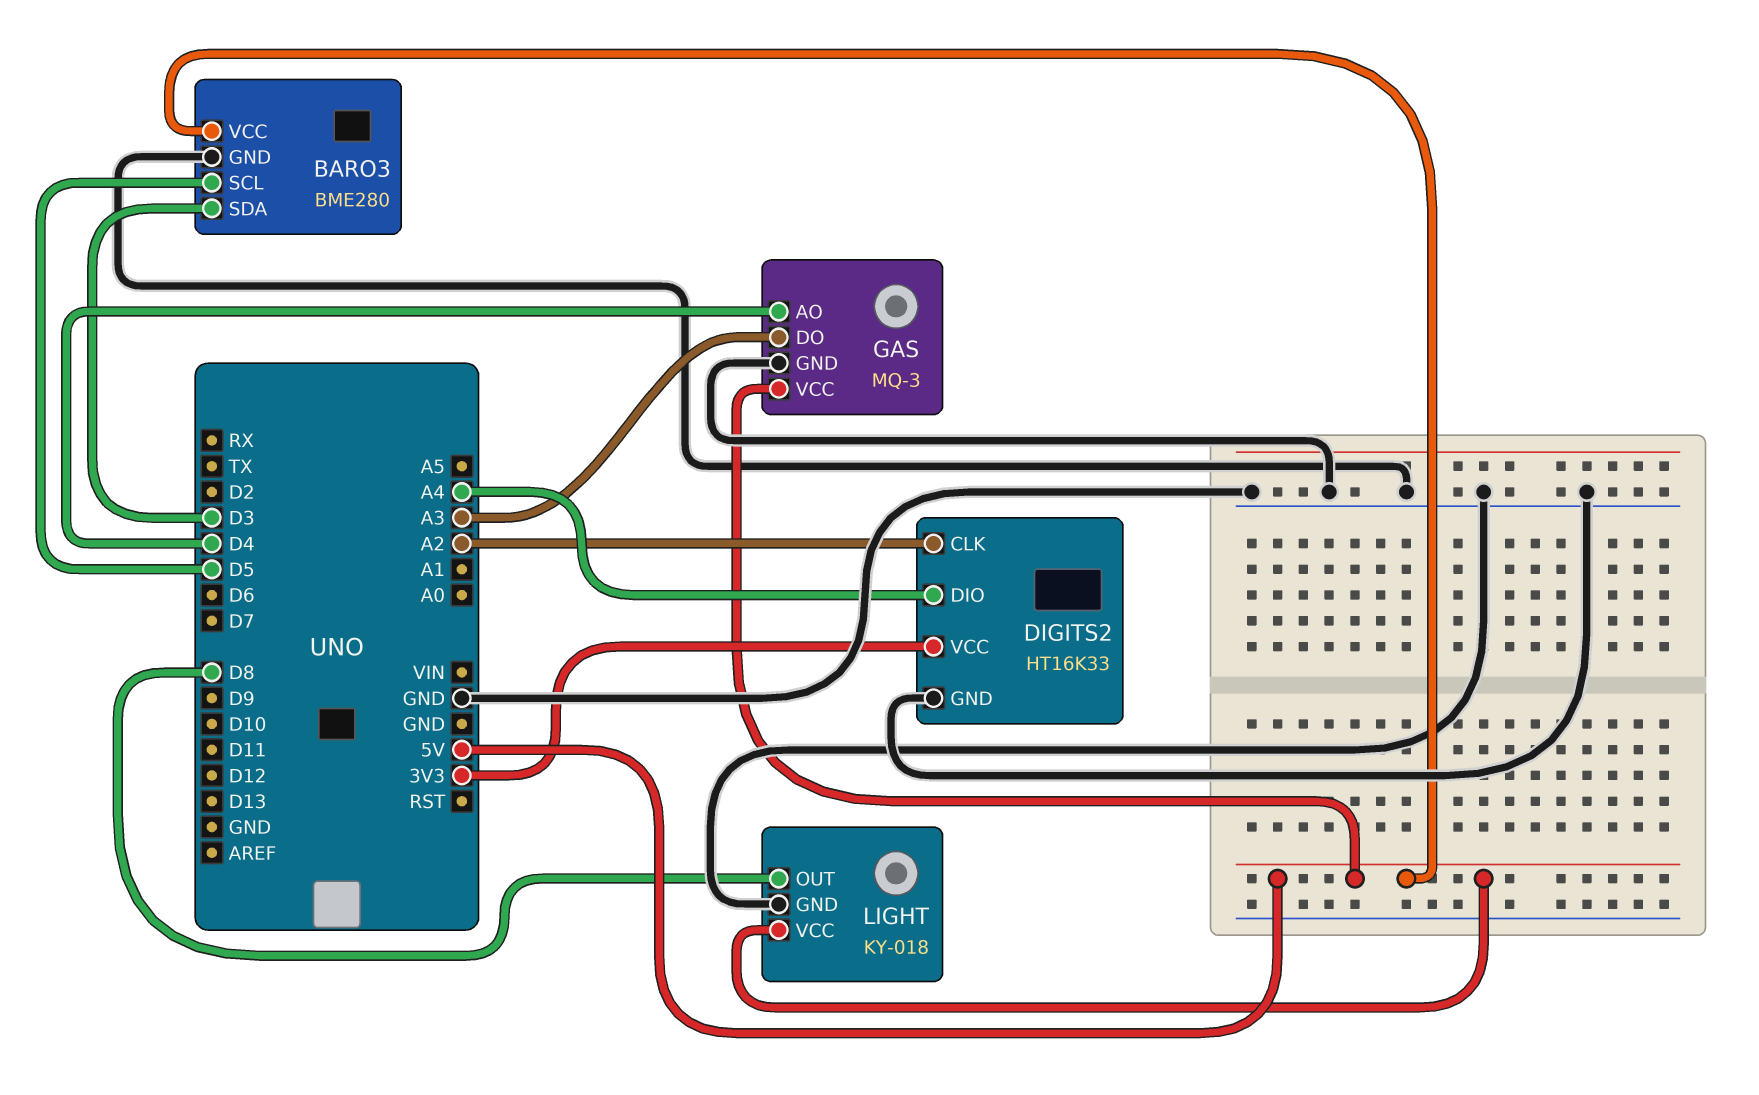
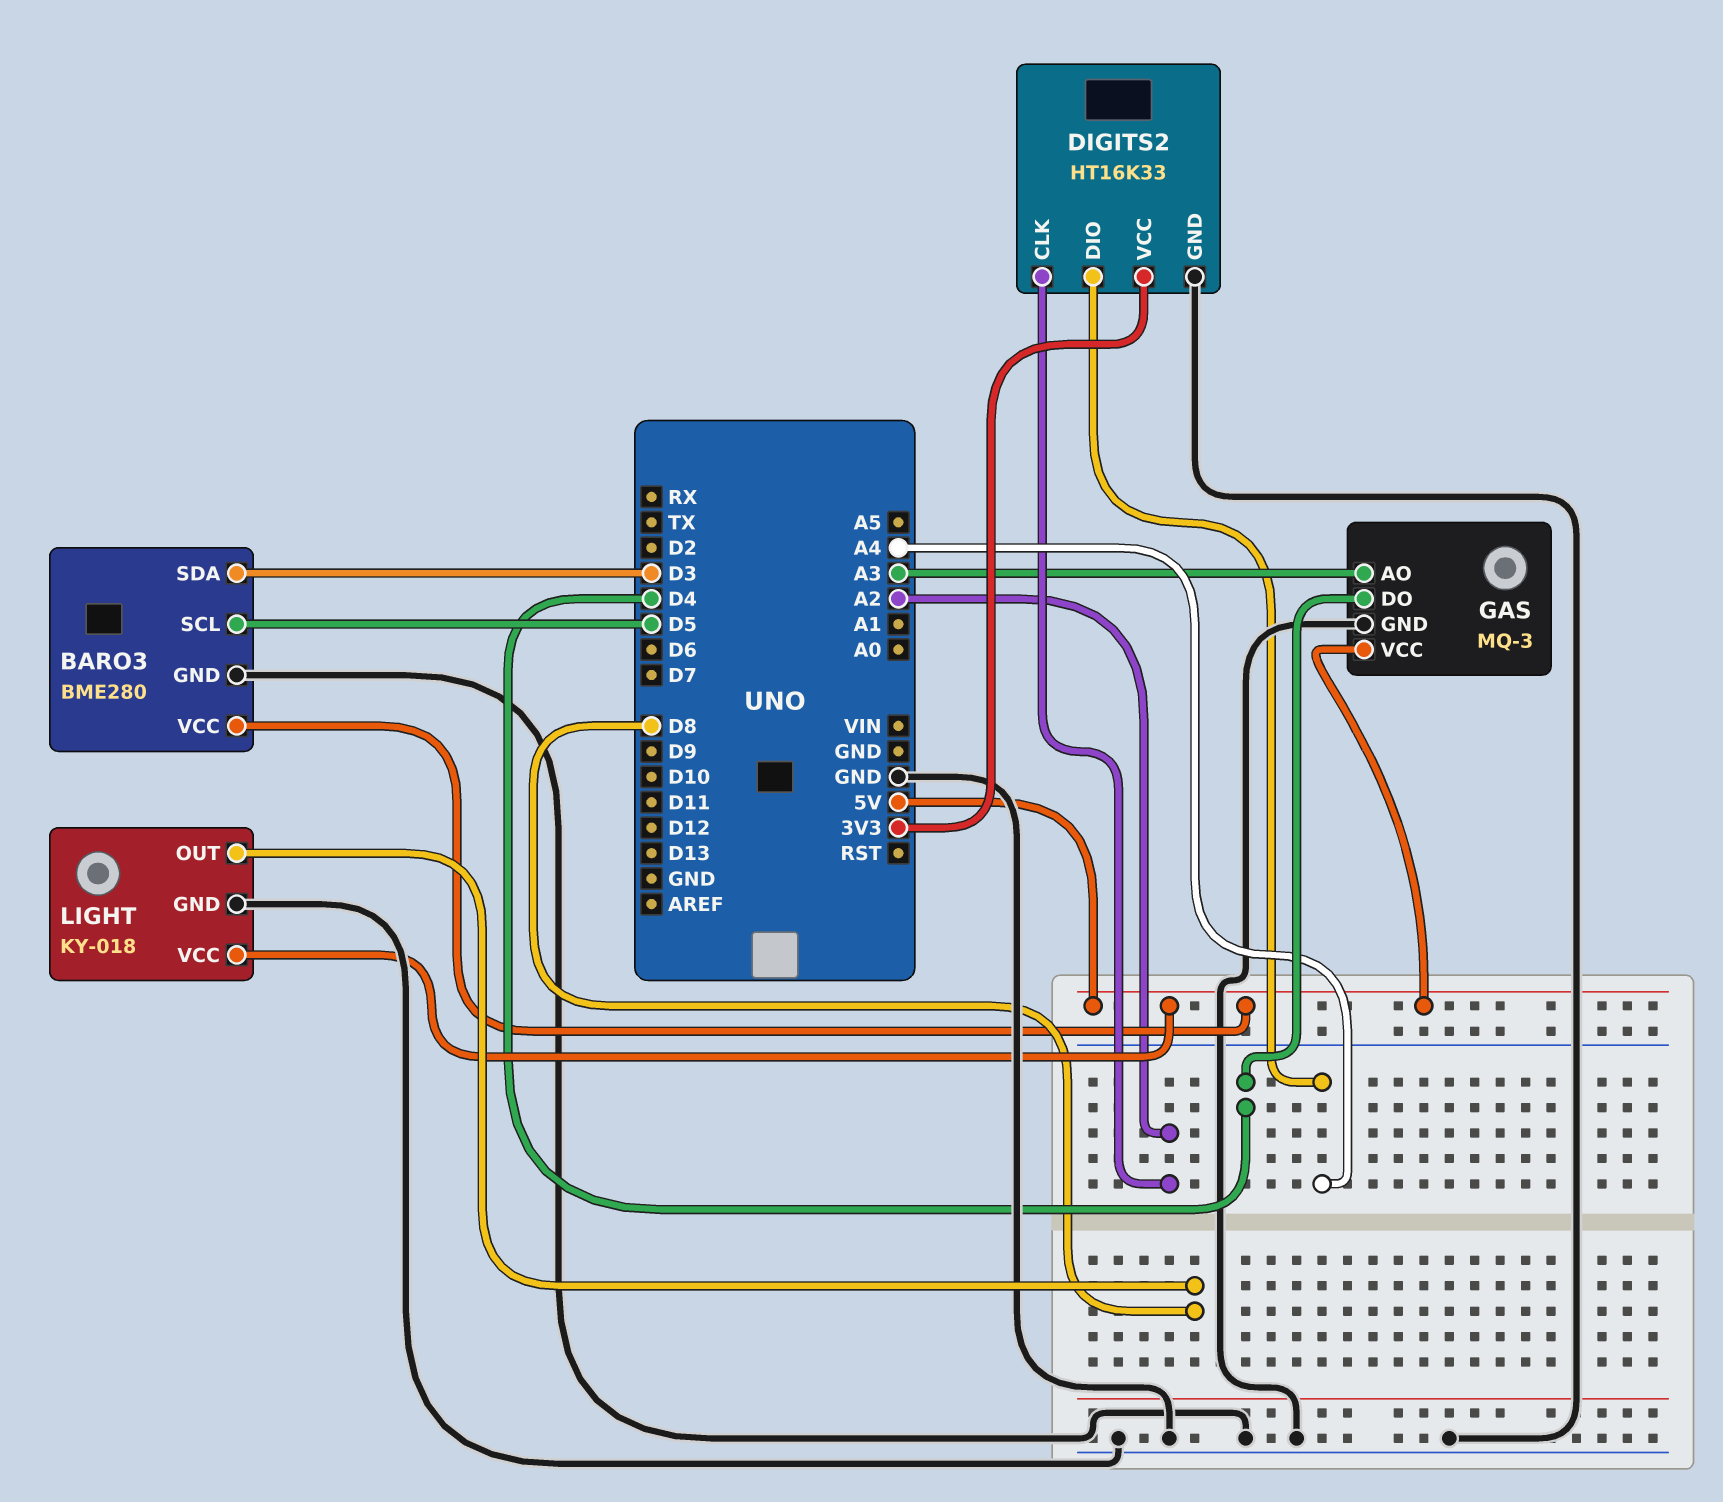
GAS pin AO: D4 -> A3
GAS pin DO: A3 -> D4

